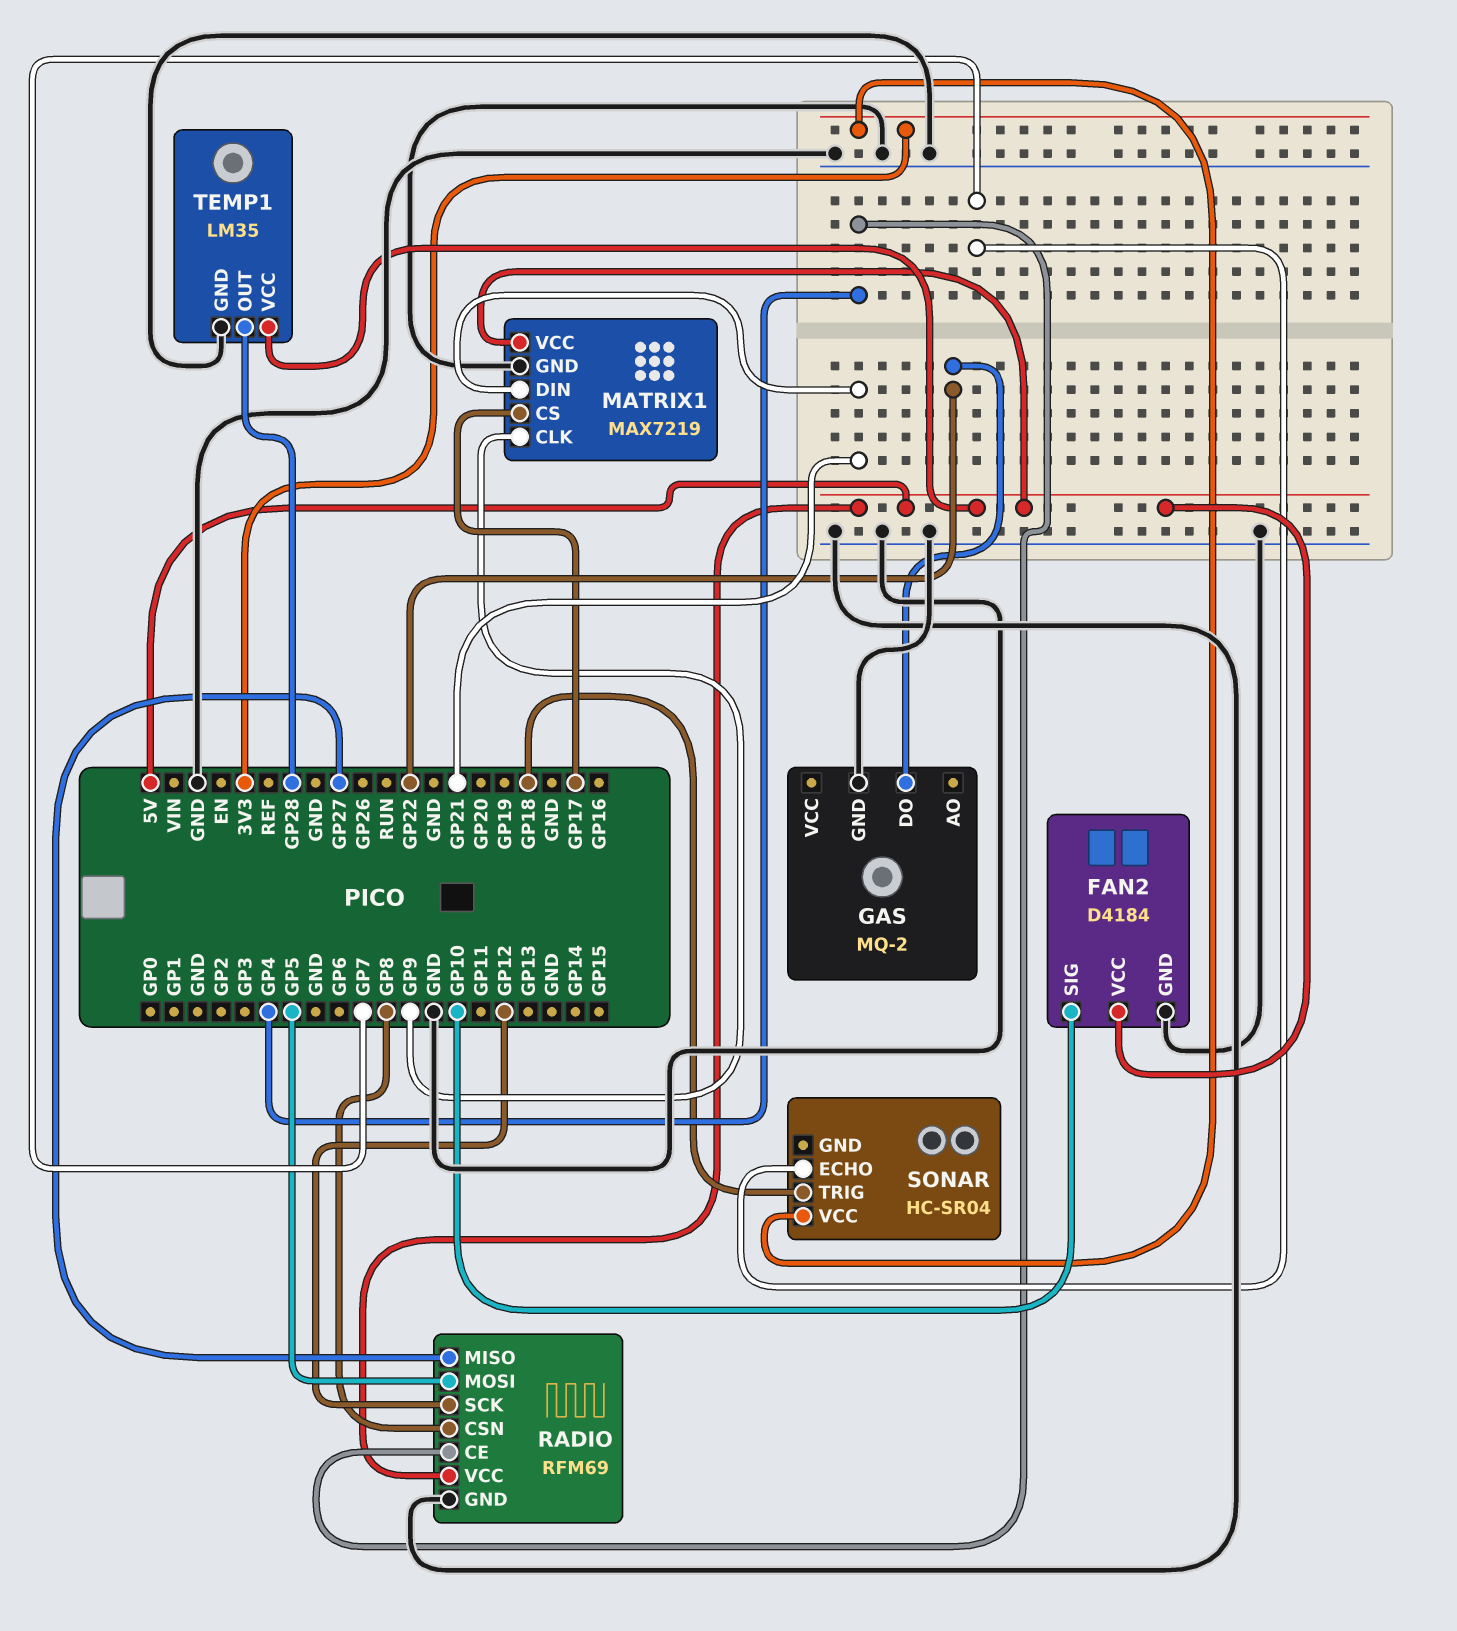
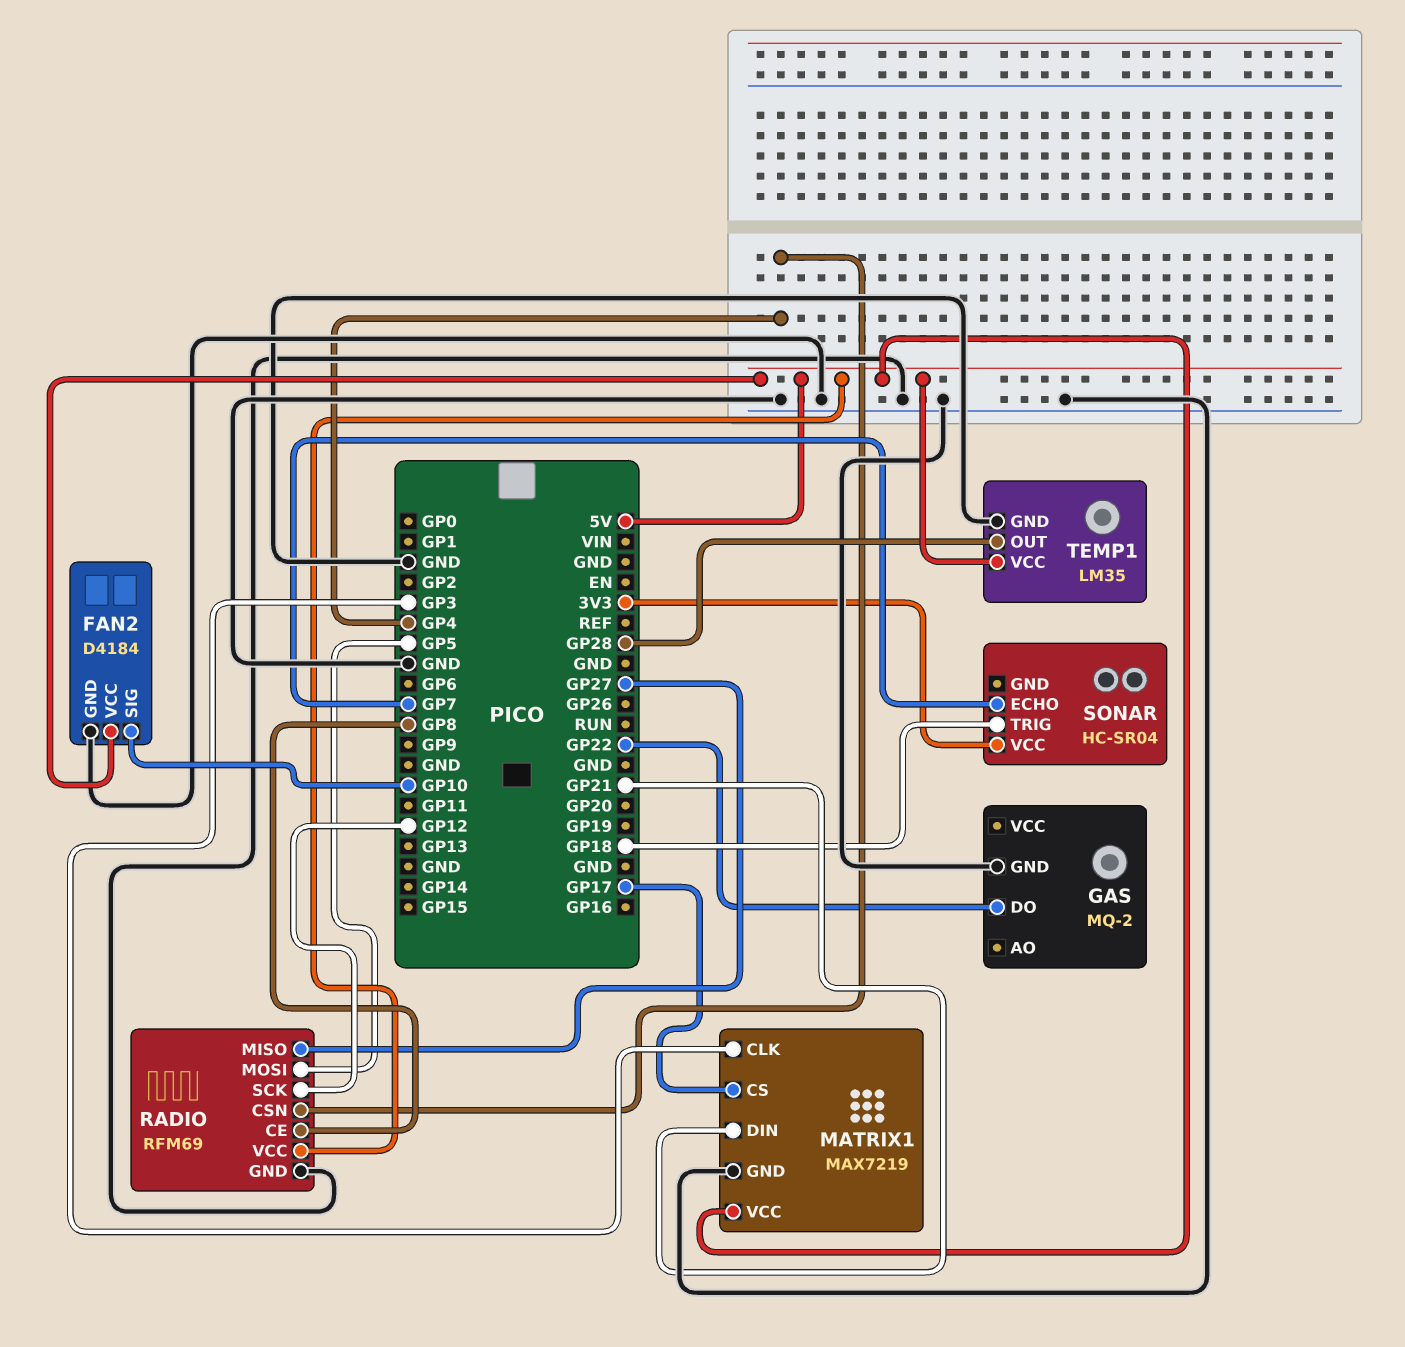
MATRIX1 pin CLK: GP9 -> GP3
RADIO pin CE: GP4 -> GP8
RADIO pin CSN: GP8 -> GP4

